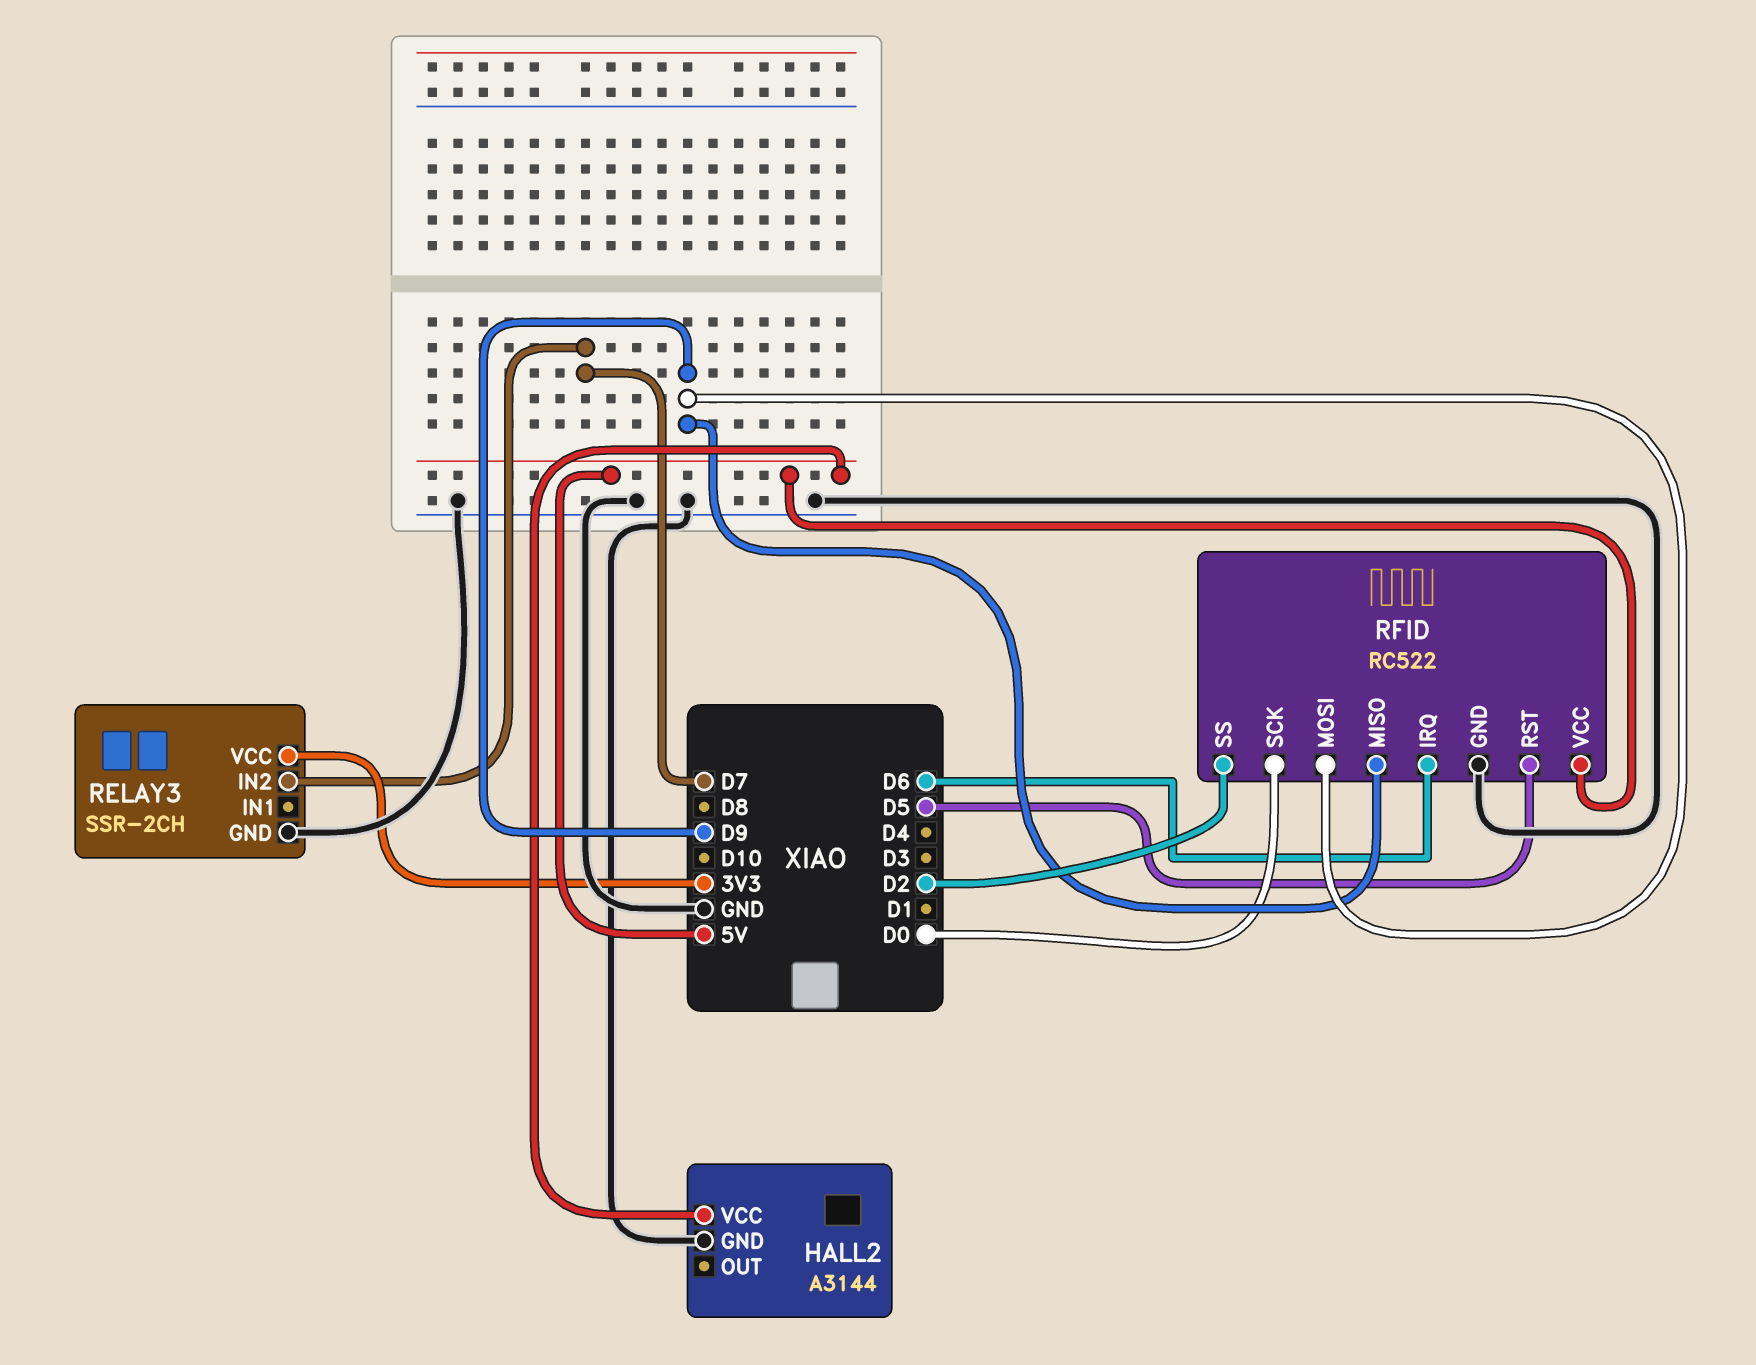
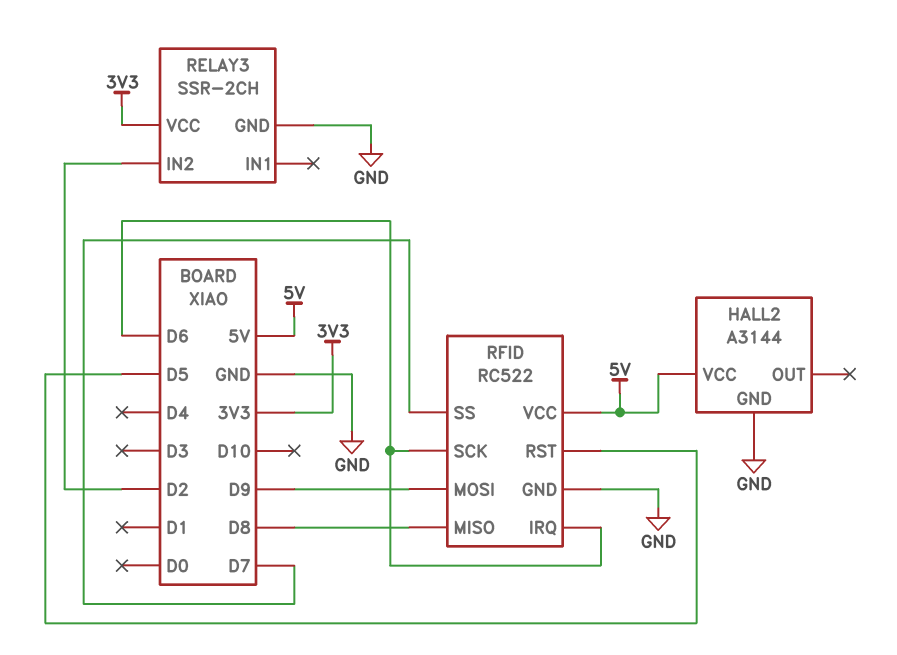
RELAY3 pin IN2: D7 -> D2
RFID pin MISO: D9 -> D8
RFID pin SCK: D0 -> D6
RFID pin SS: D2 -> D7

